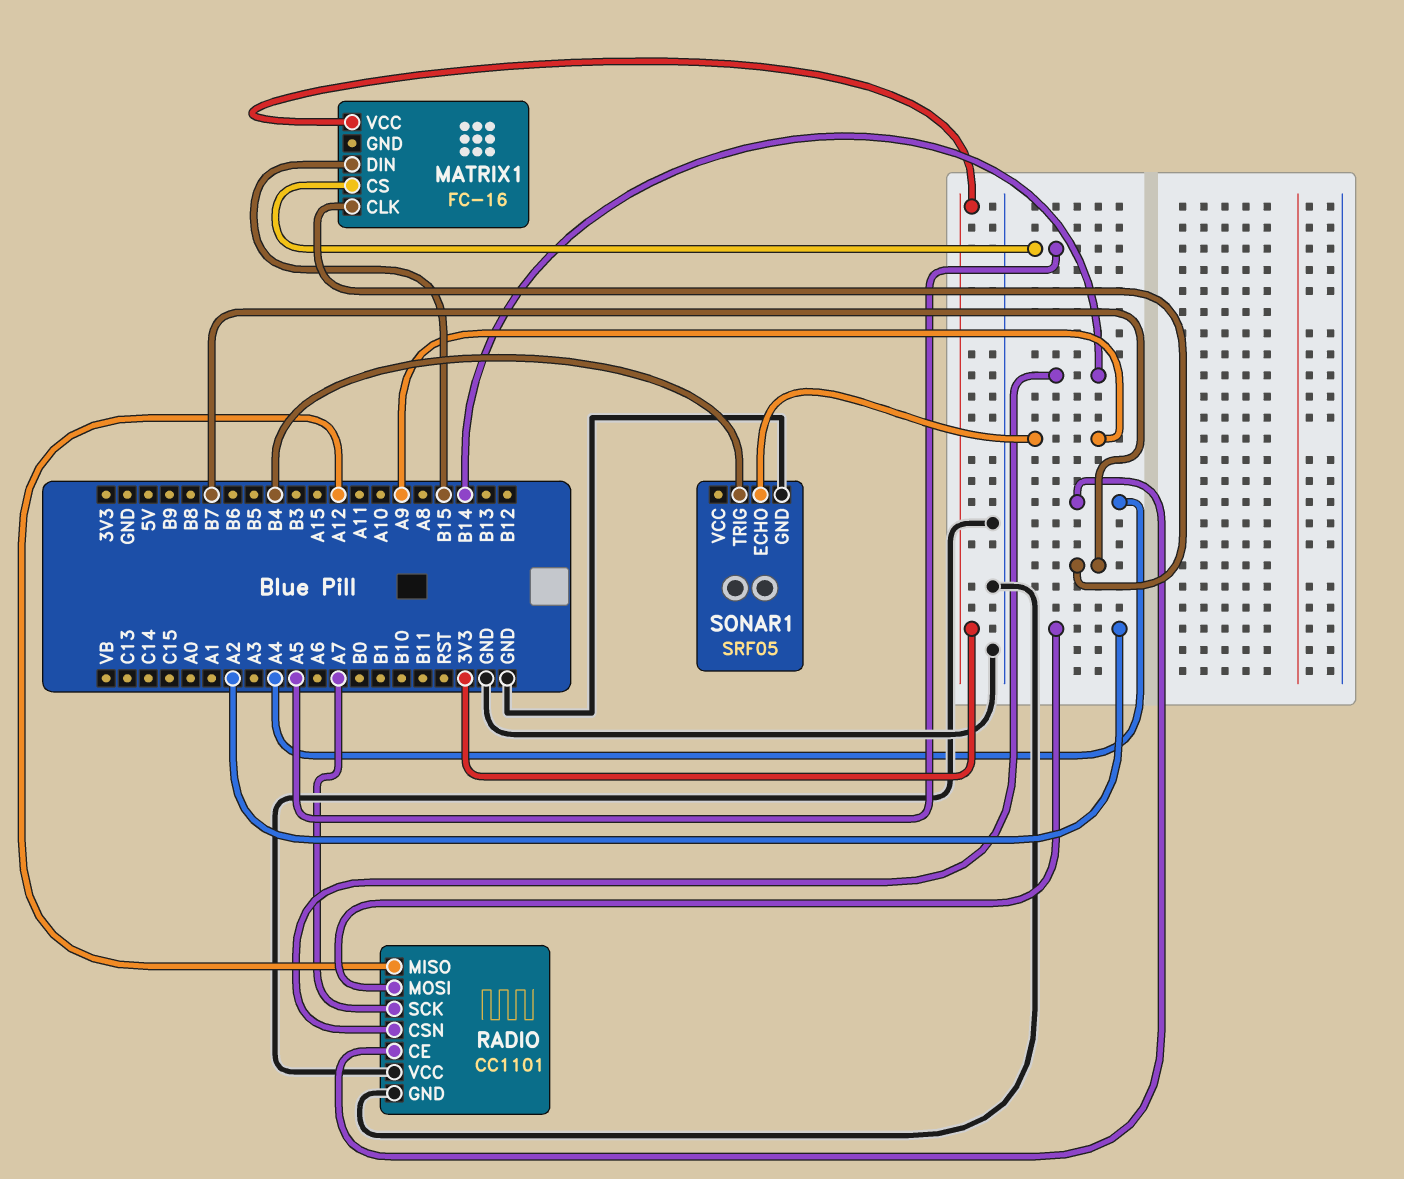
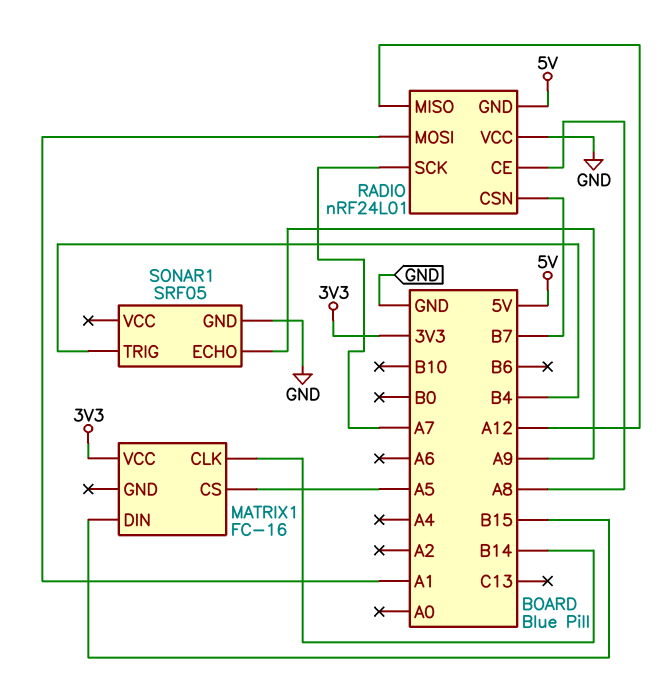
MATRIX1 pin CLK: B7 -> B14
RADIO: CC1101 -> nRF24L01
RADIO pin CE: A4 -> A8
RADIO pin CSN: B14 -> B7
RADIO pin GND: GND -> 5V
RADIO pin MOSI: A2 -> A1

